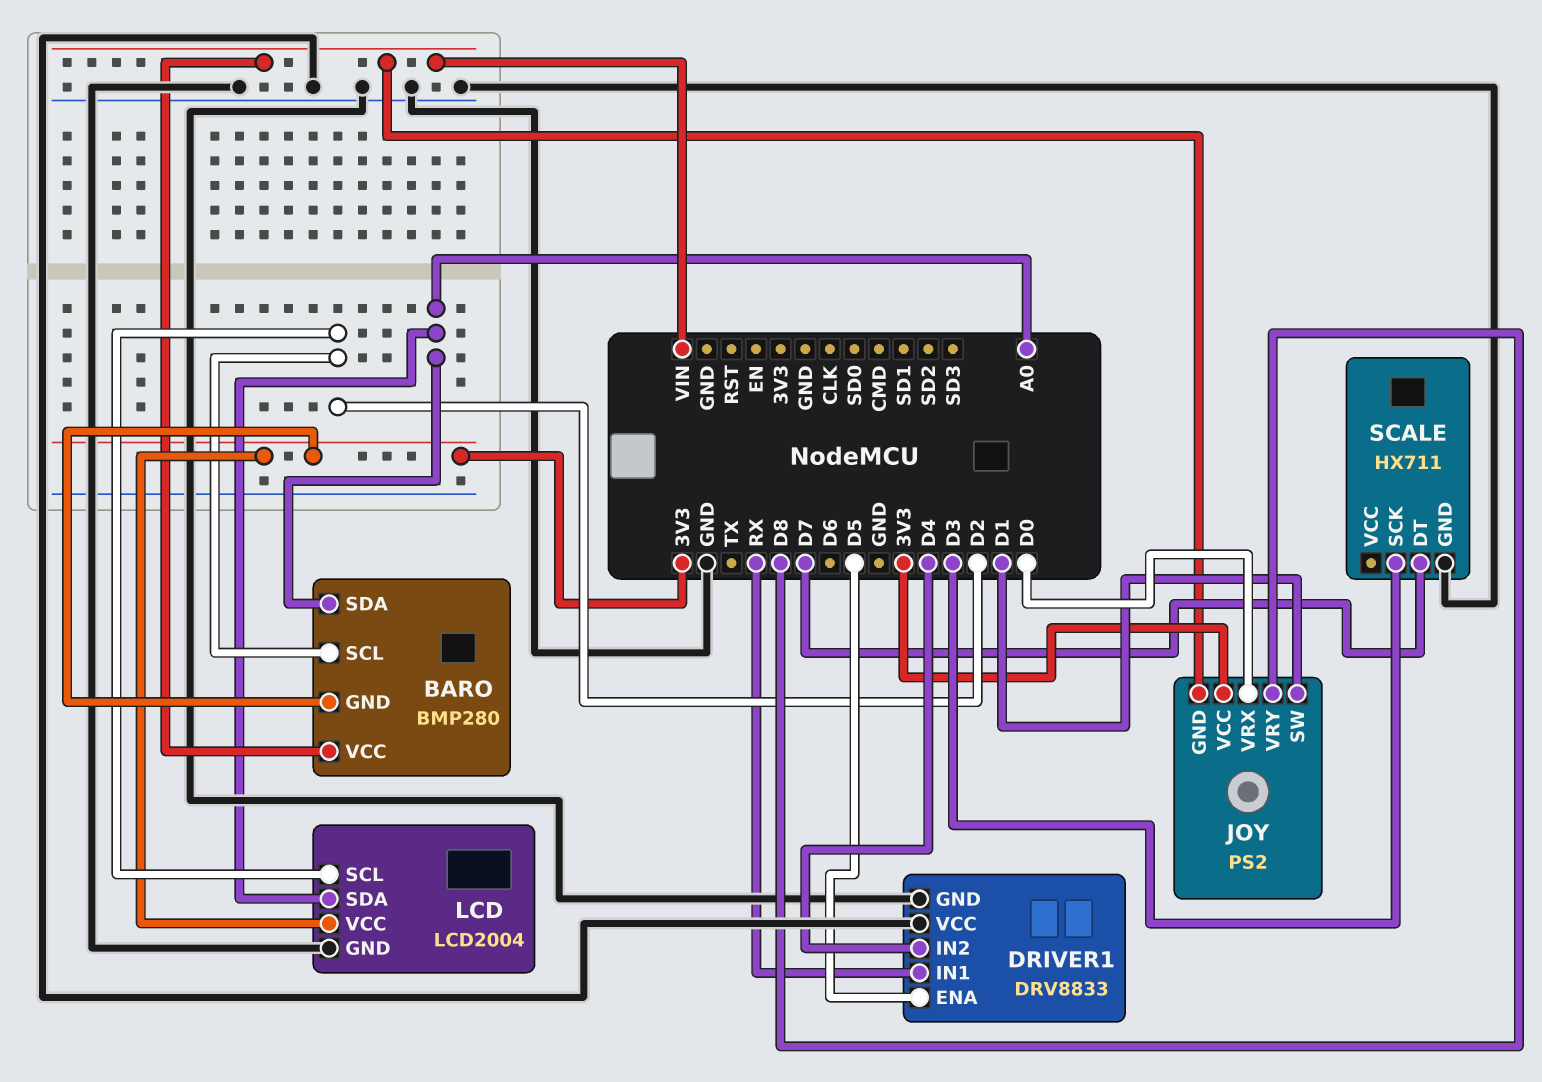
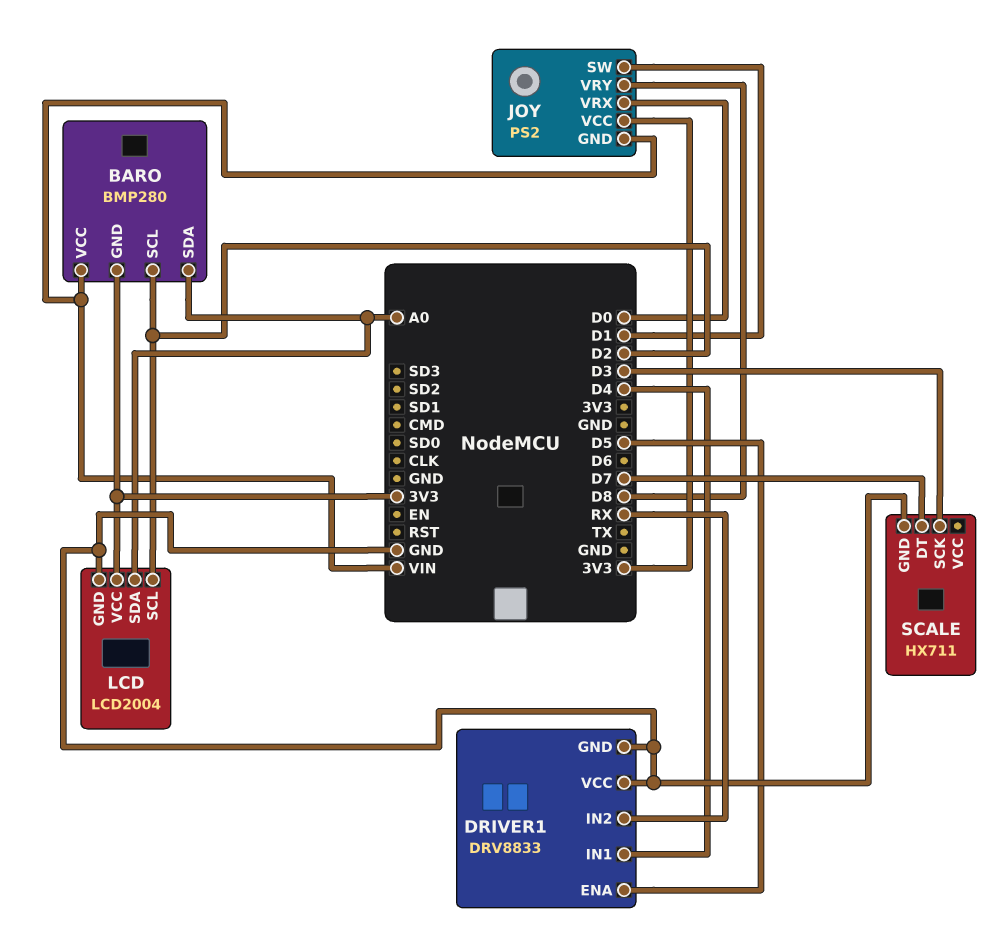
DRIVER1 pin IN1: RX -> D4
DRIVER1 pin IN2: D4 -> RX

